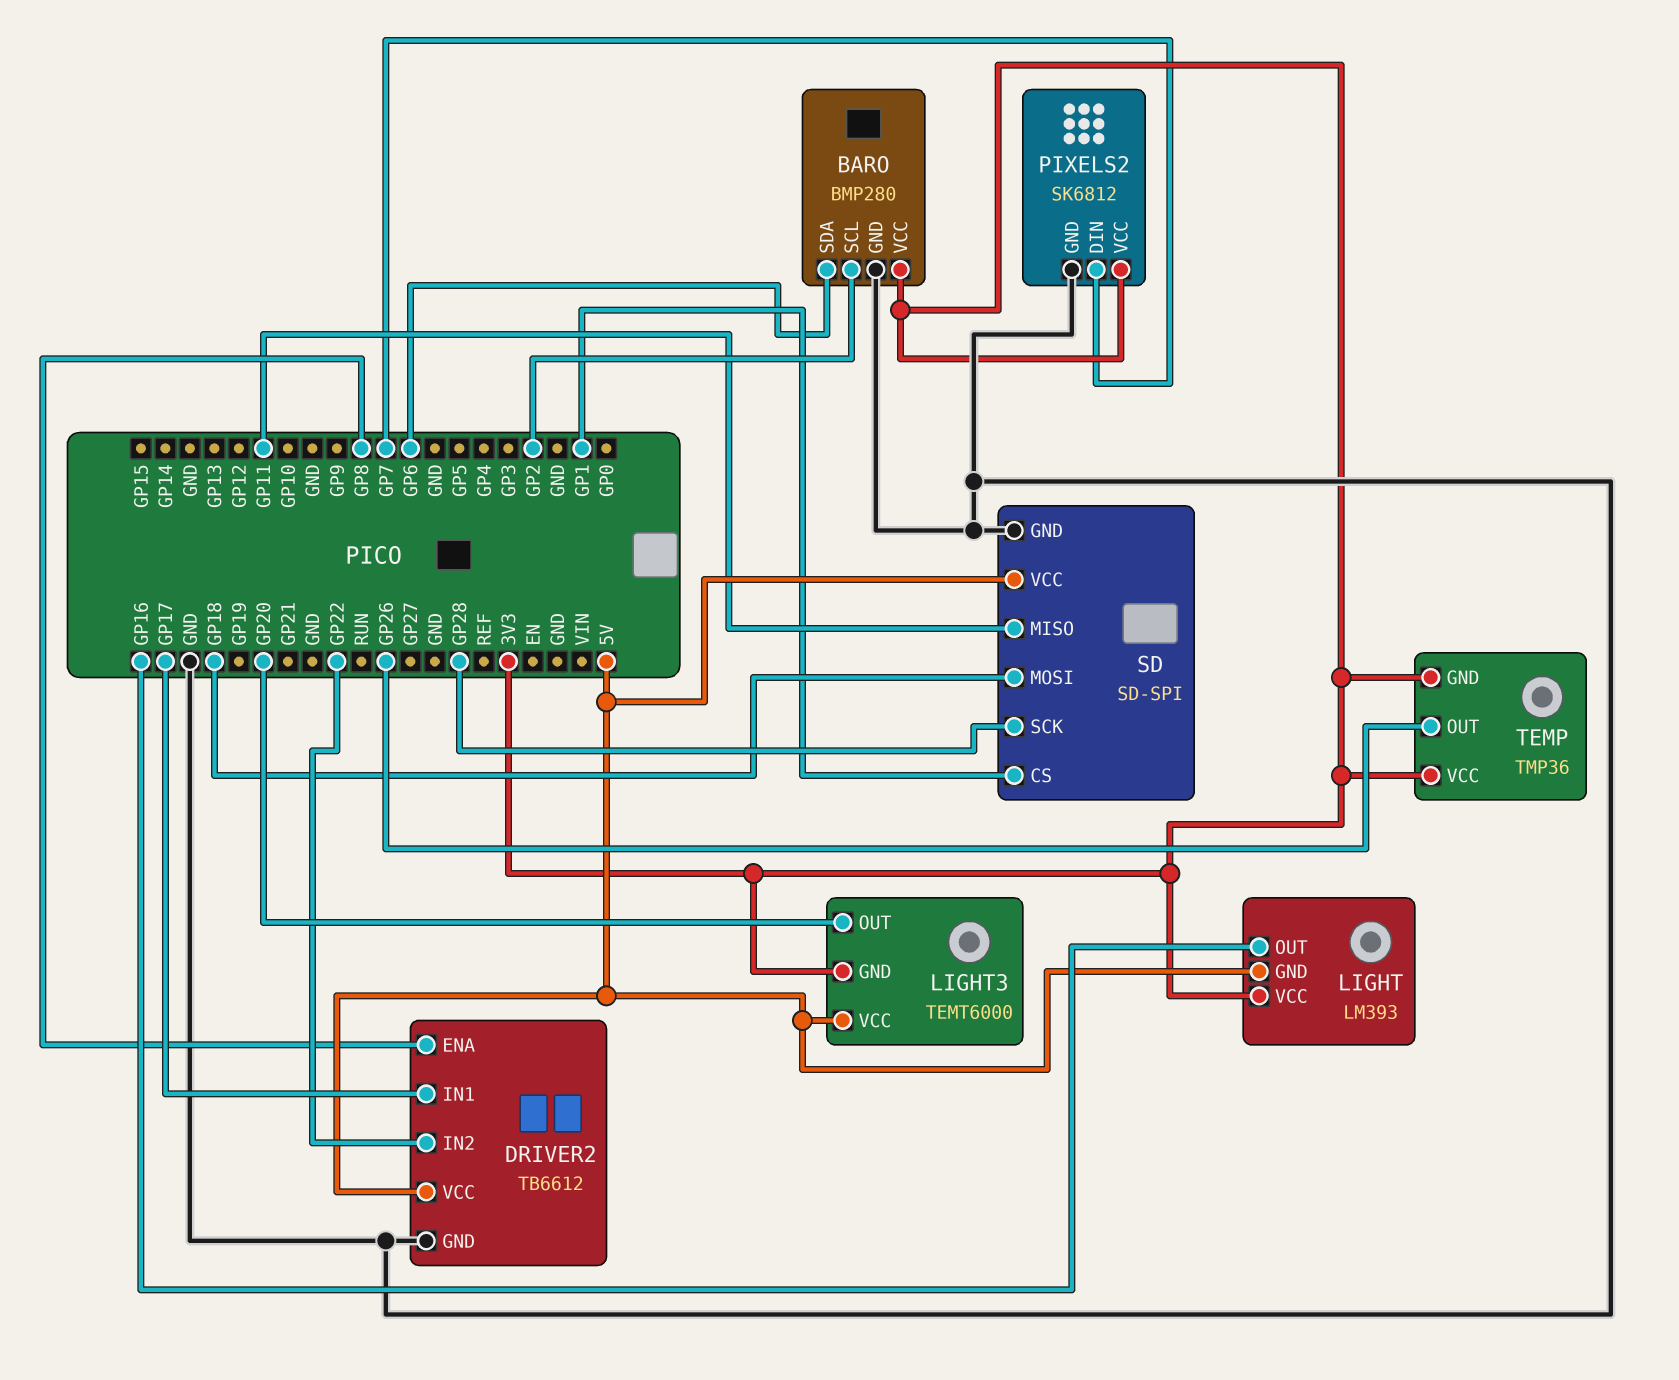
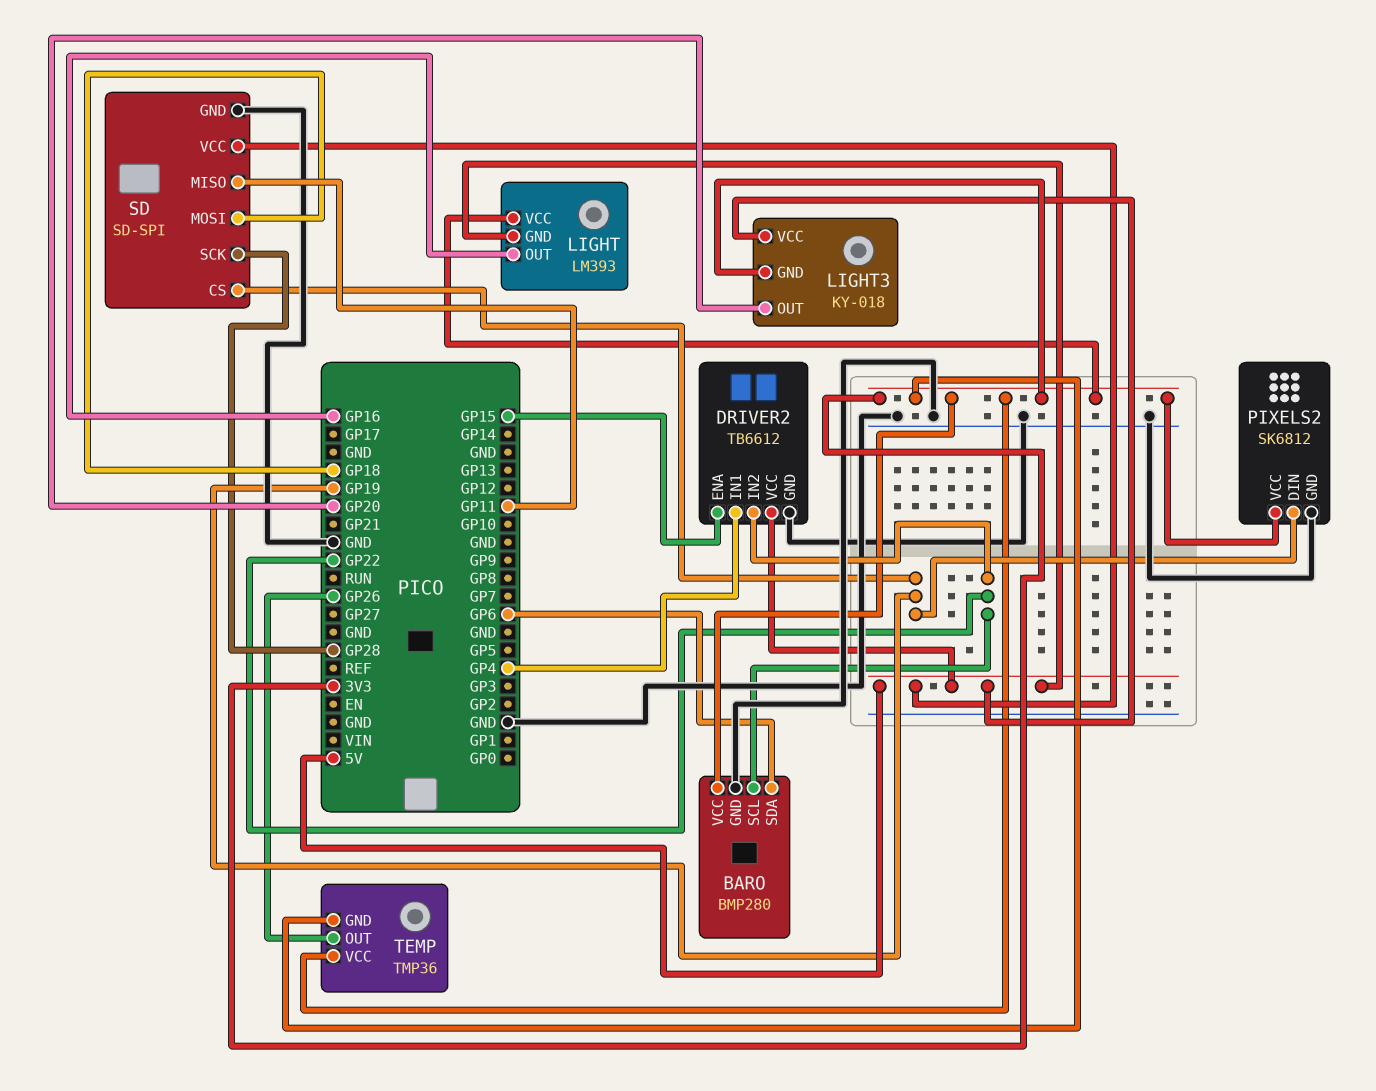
BARO pin SCL: GP2 -> GP22
DRIVER2 pin ENA: GP8 -> GP15
DRIVER2 pin IN1: GP17 -> GP4
LIGHT3: TEMT6000 -> KY-018
PIXELS2 pin DIN: GP7 -> GP19
SD pin CS: GP1 -> GP19

